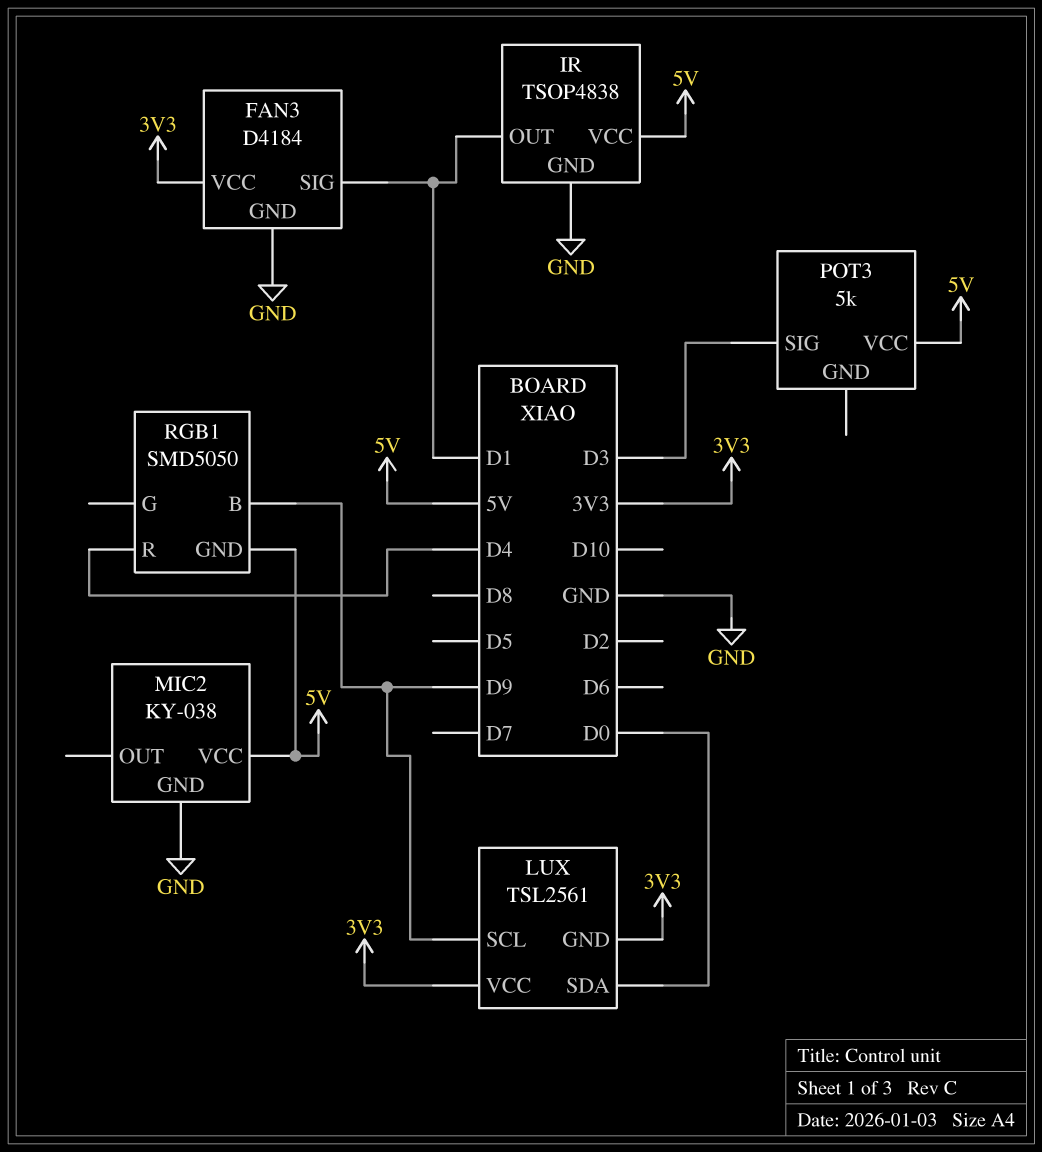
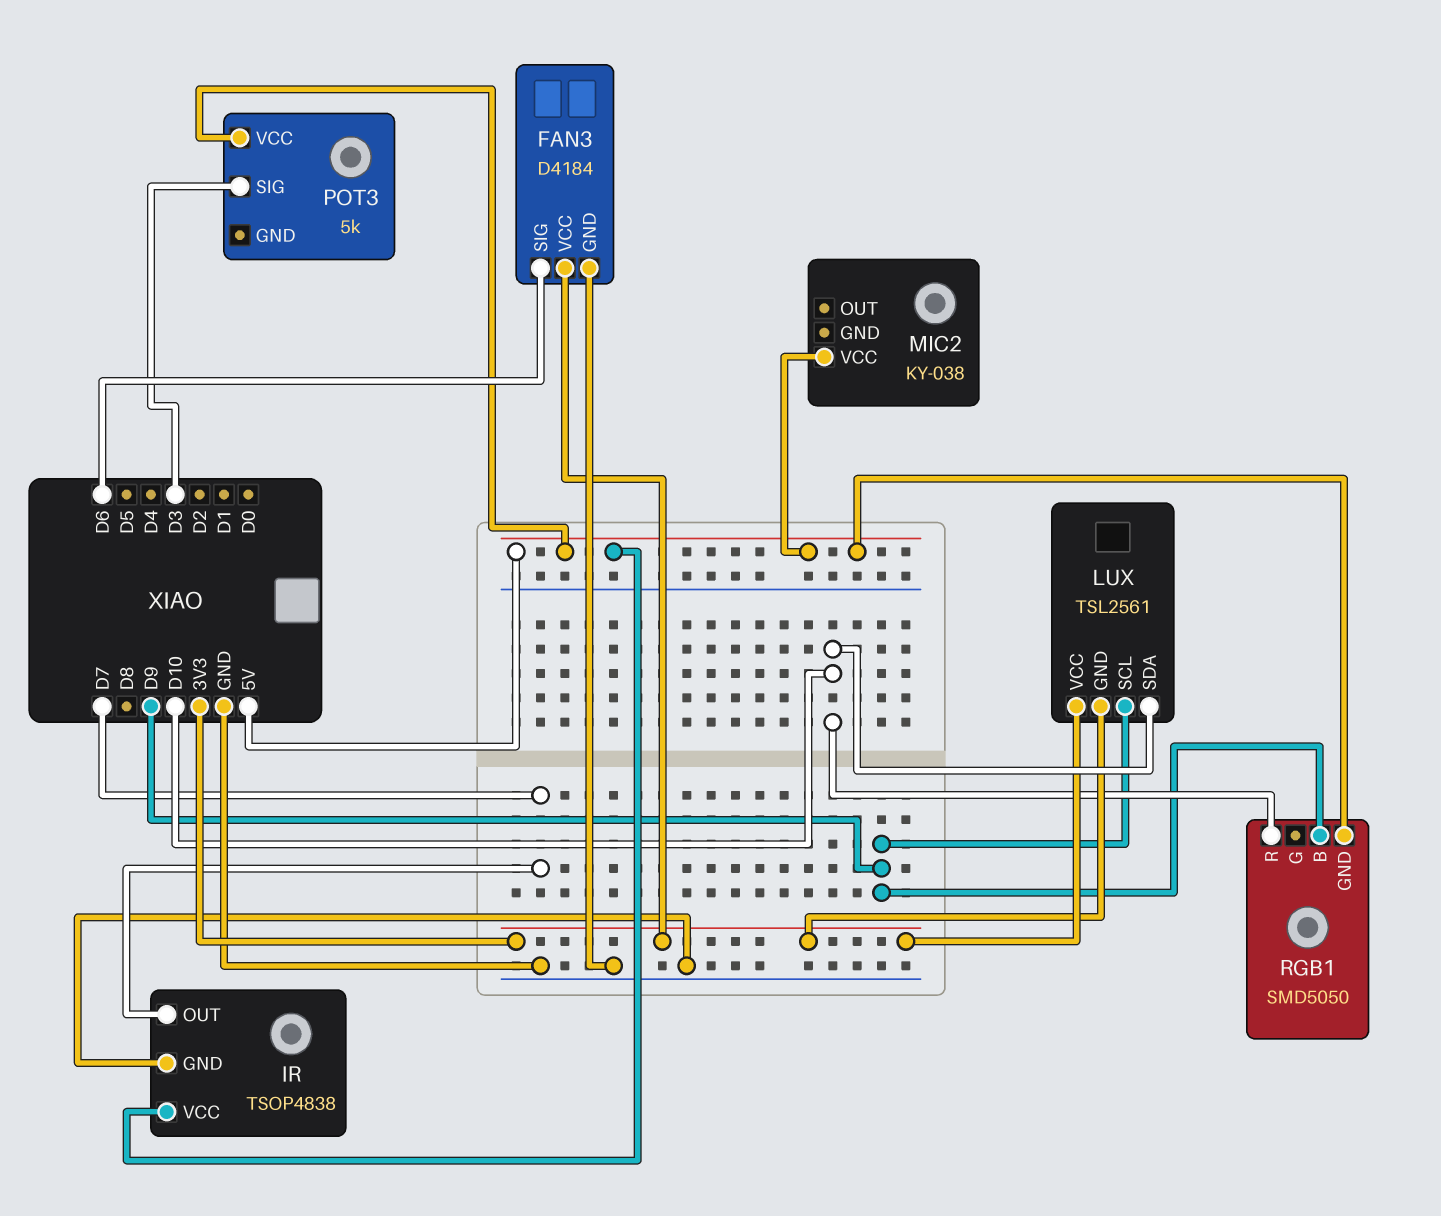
FAN3 pin SIG: D1 -> D6
IR pin OUT: D1 -> D7
LUX pin SDA: D0 -> D10
MIC2 pin GND: GND -> none
RGB1 pin R: D4 -> D10

